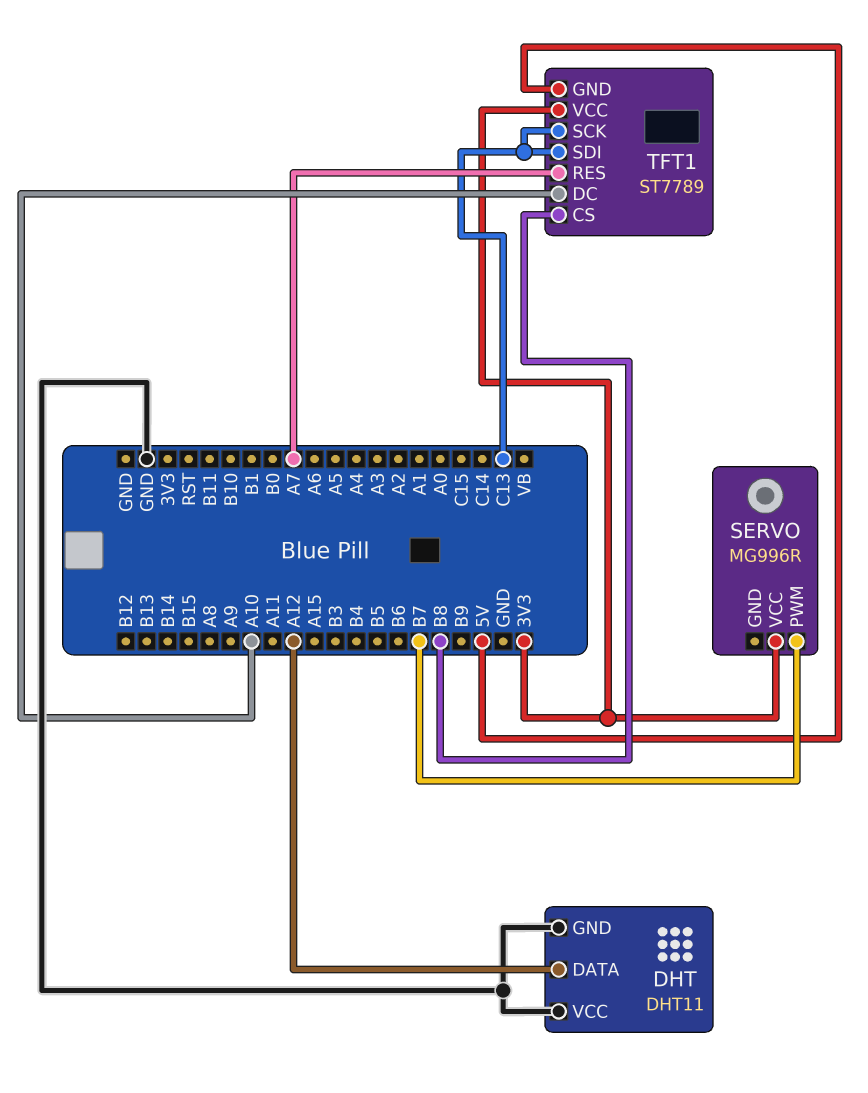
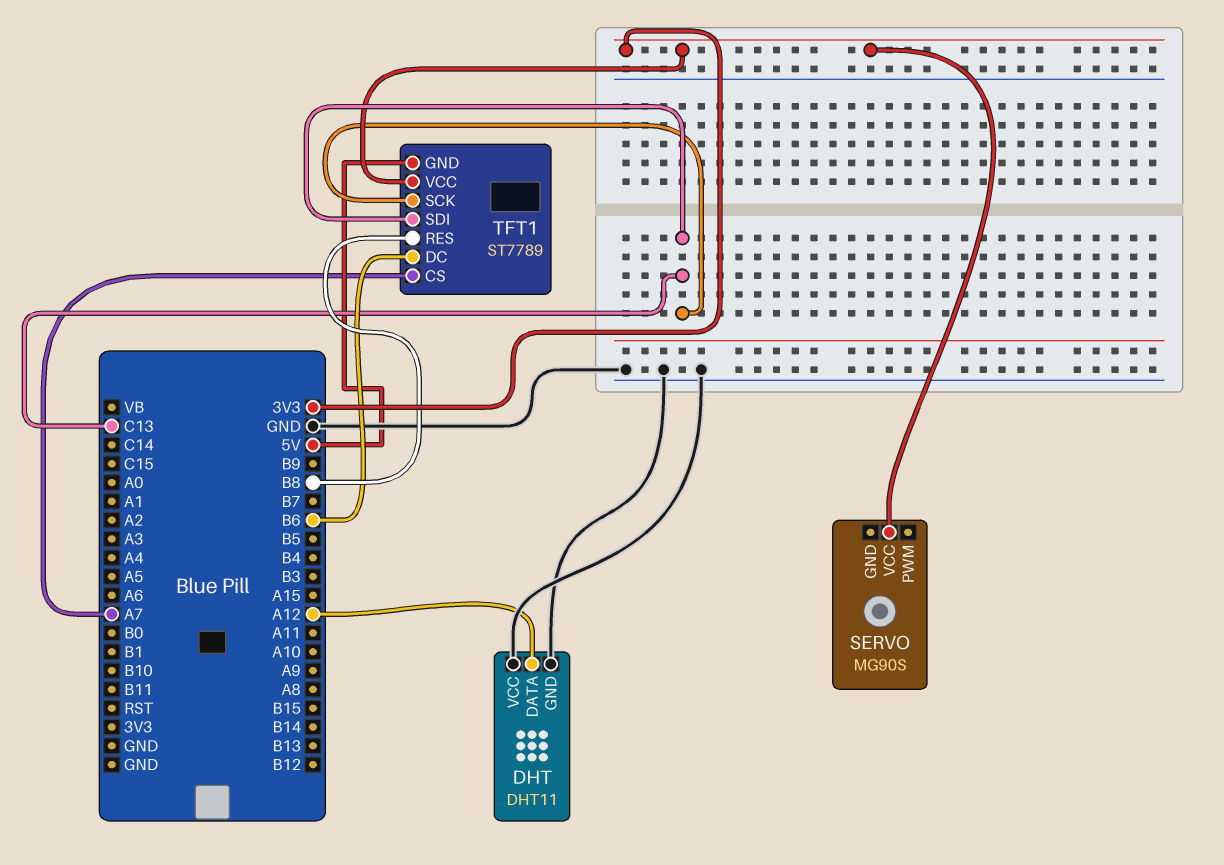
SERVO: MG996R -> MG90S
SERVO pin PWM: B7 -> none
TFT1 pin CS: B8 -> A7
TFT1 pin DC: A10 -> B6
TFT1 pin RES: A7 -> B8

